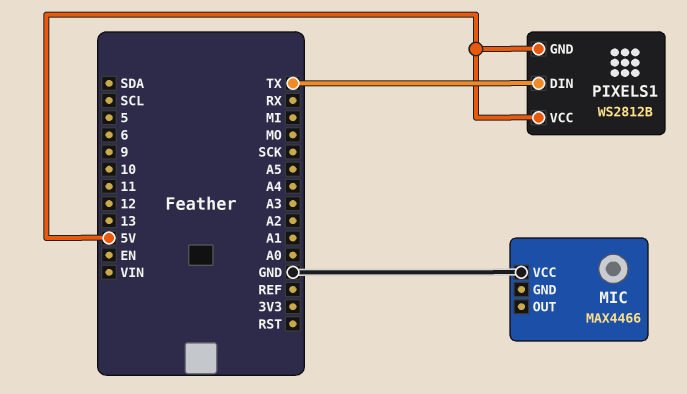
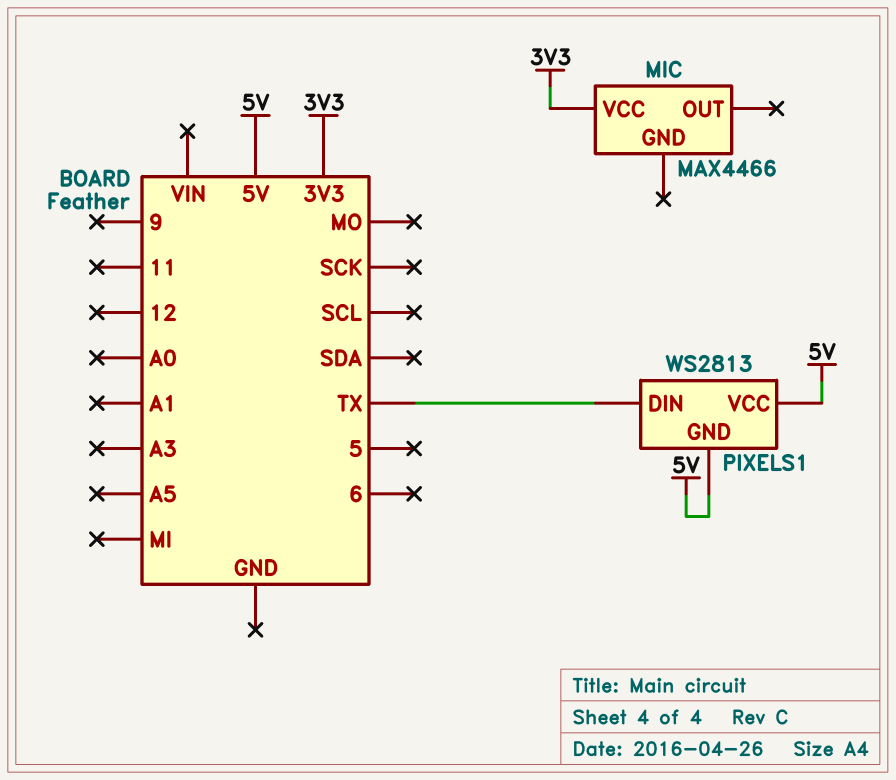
MIC pin VCC: GND -> 3V3
PIXELS1: WS2812B -> WS2813

